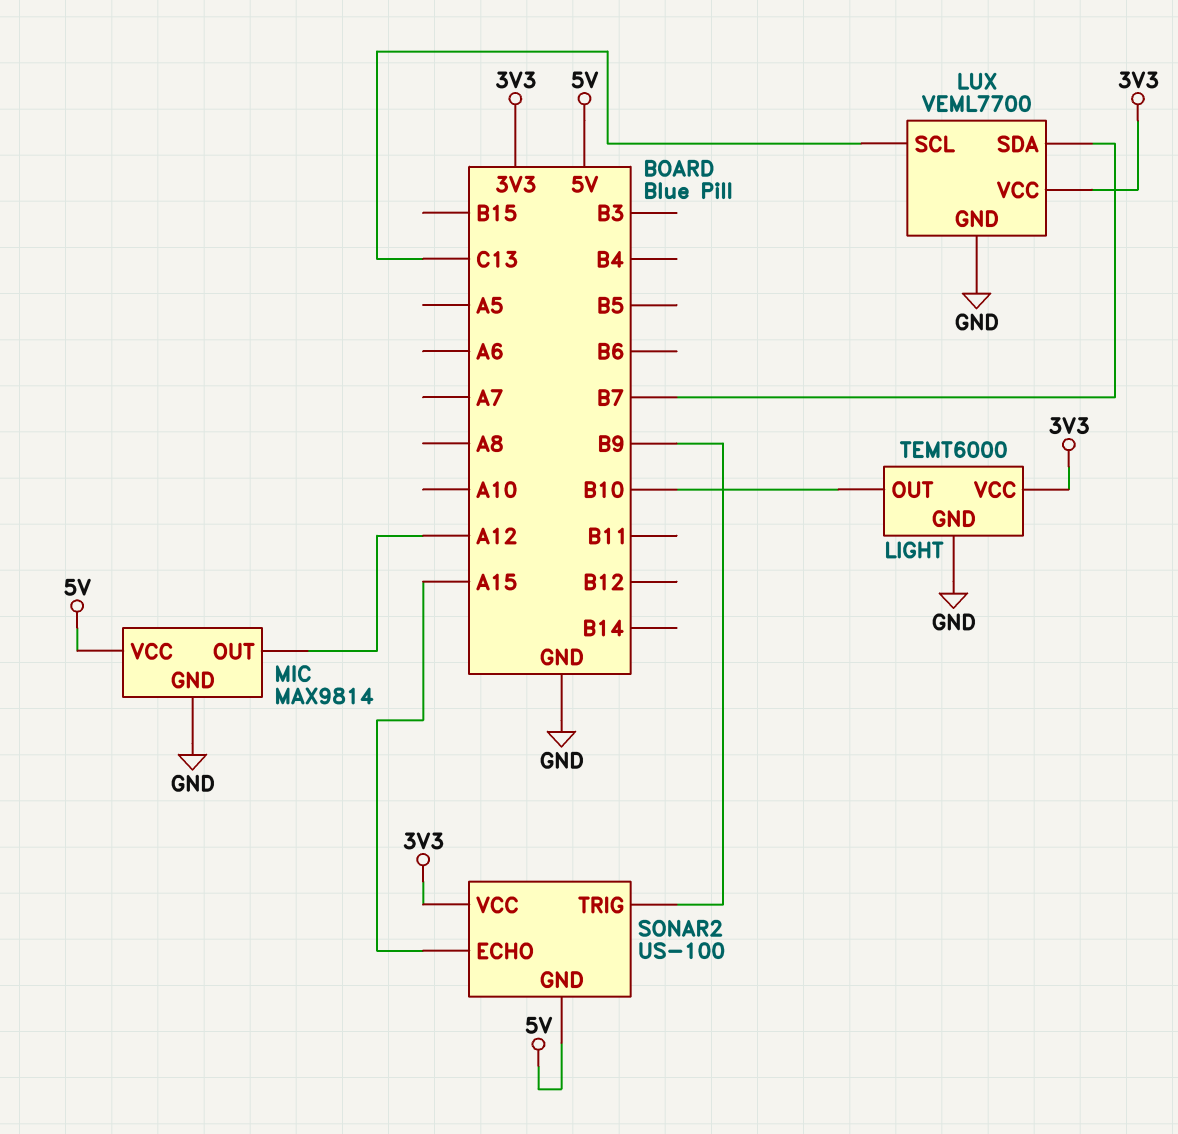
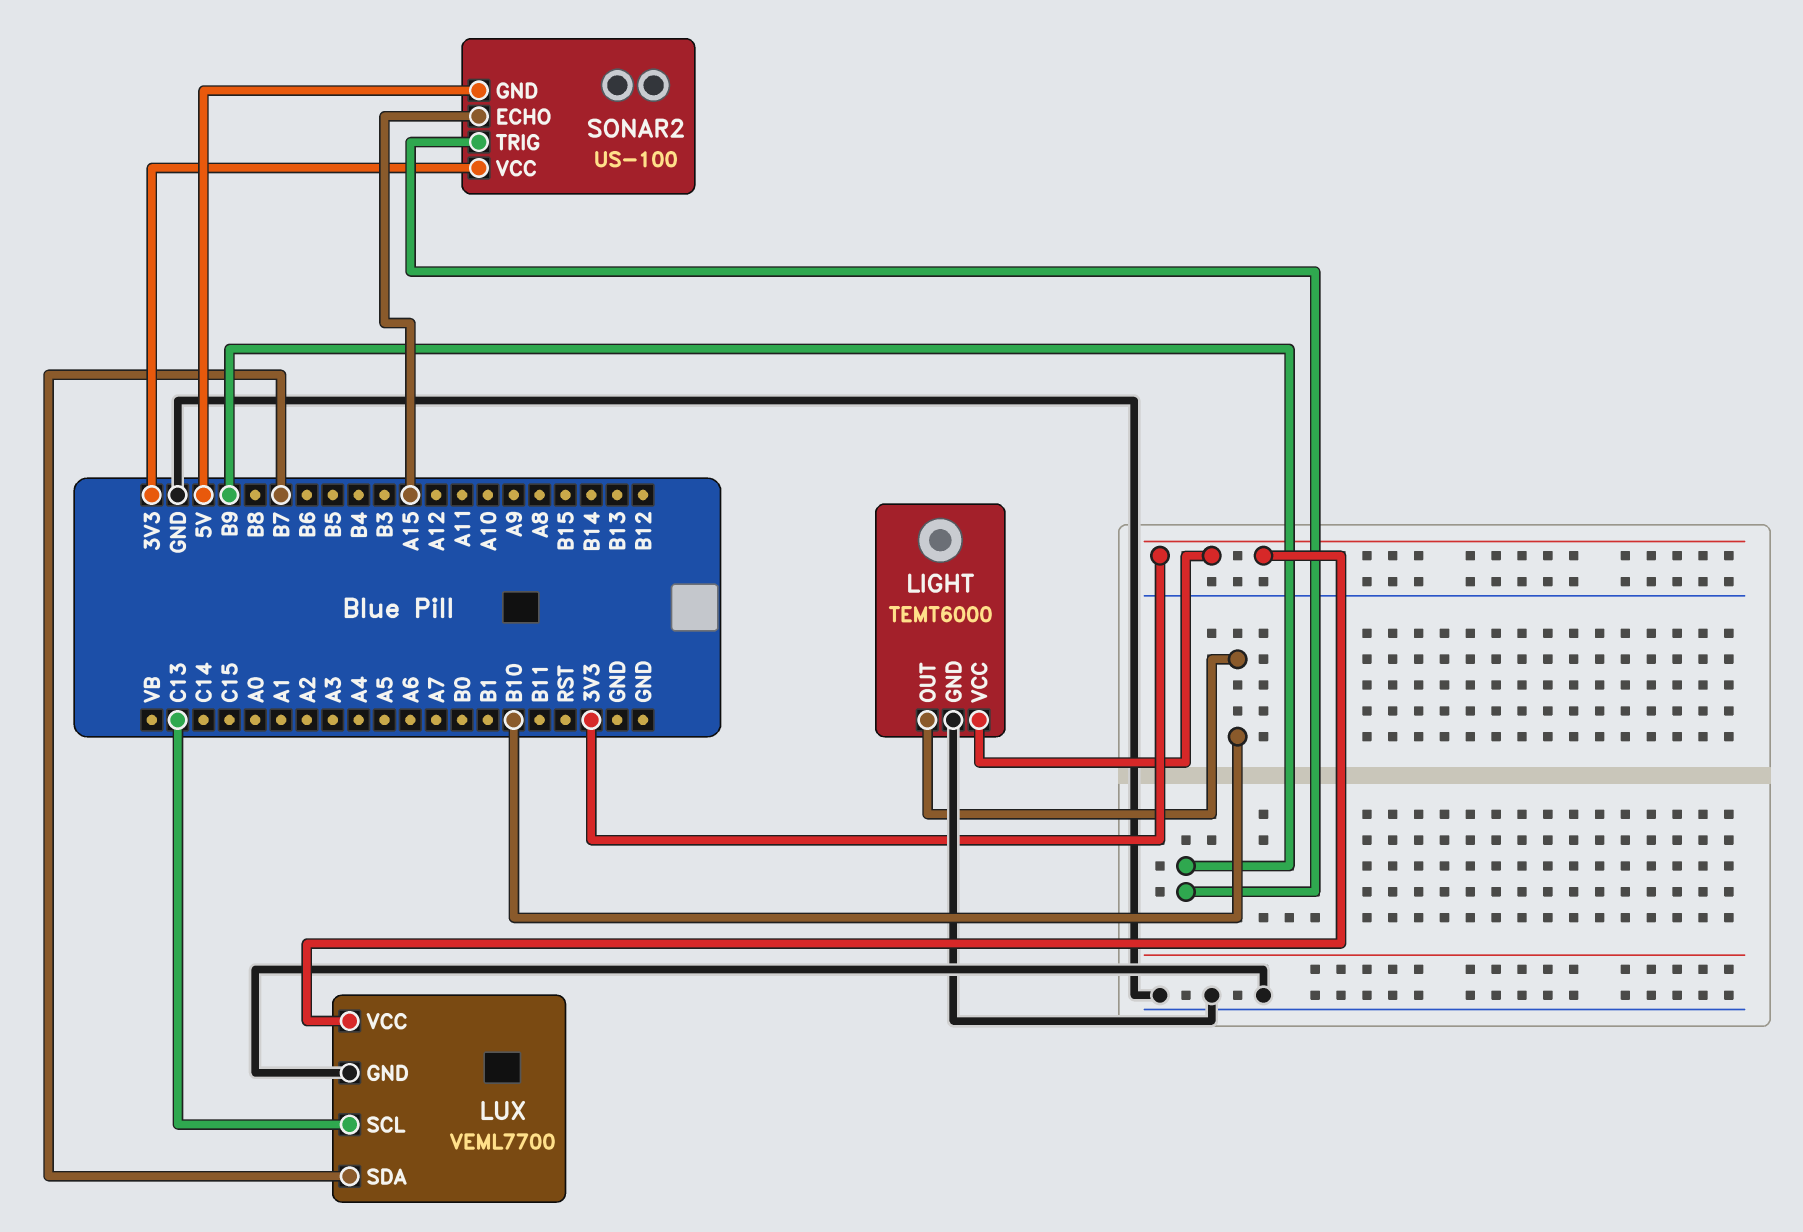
MIC: MAX9814 -> none
MIC pin GND: GND -> none
MIC pin OUT: A12 -> none
MIC pin VCC: 5V -> none

